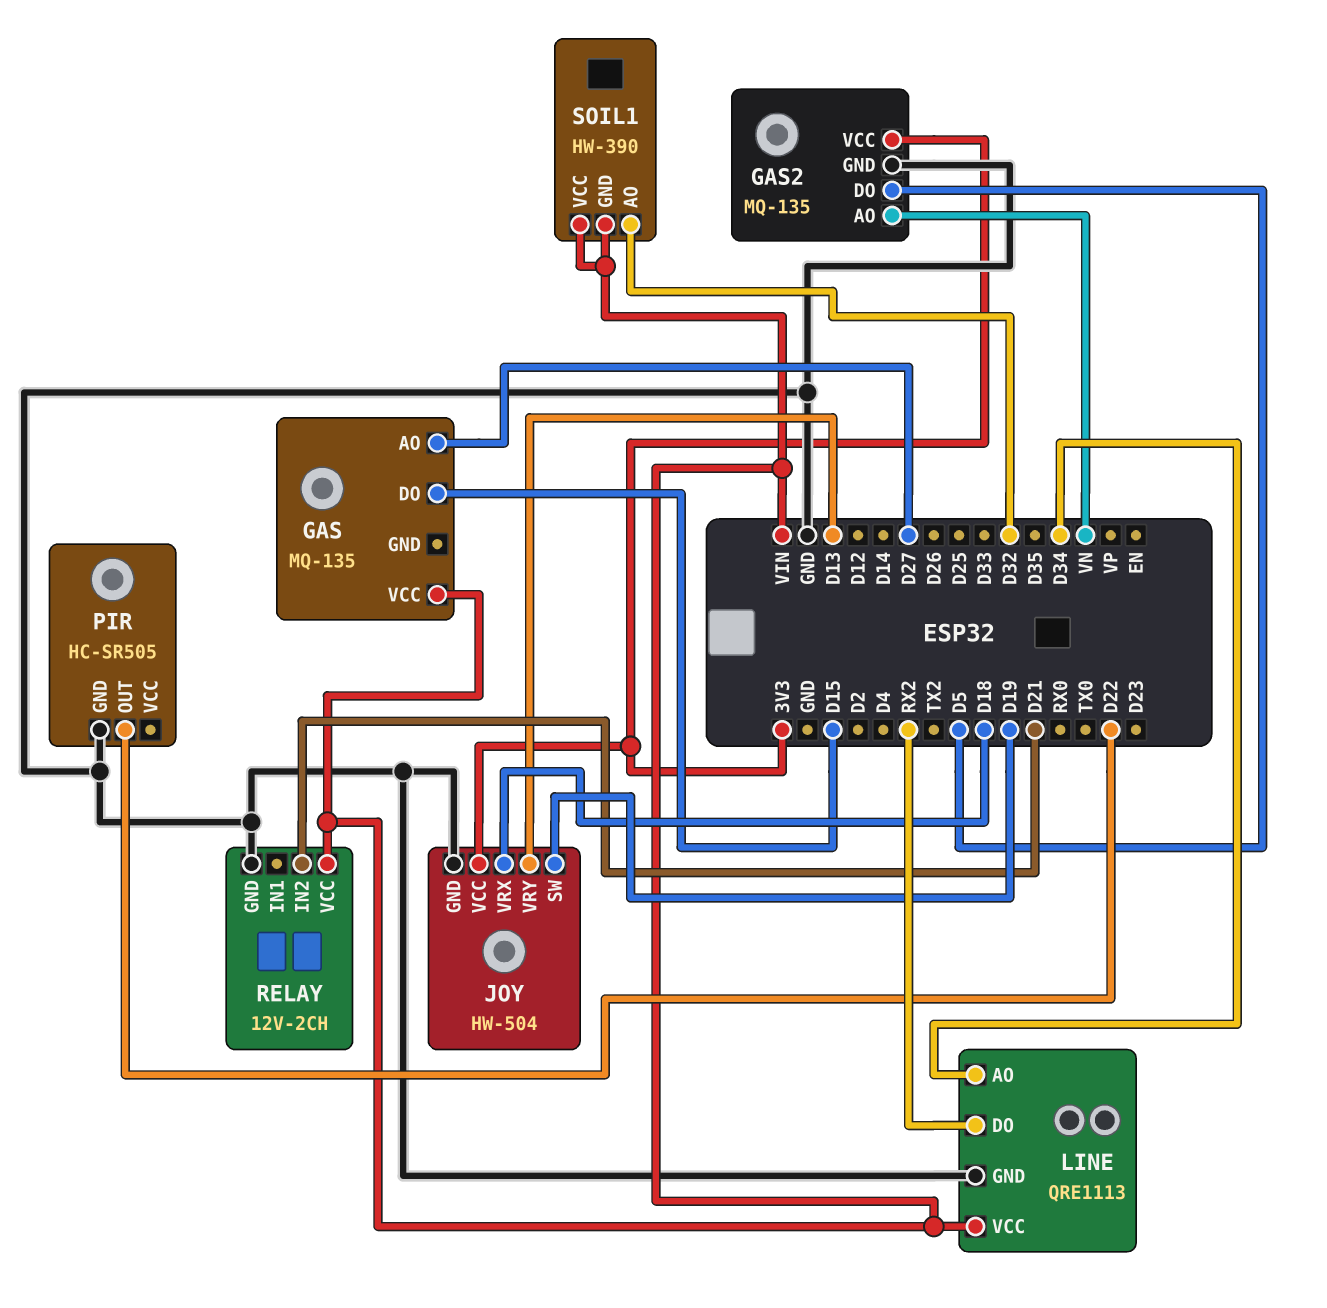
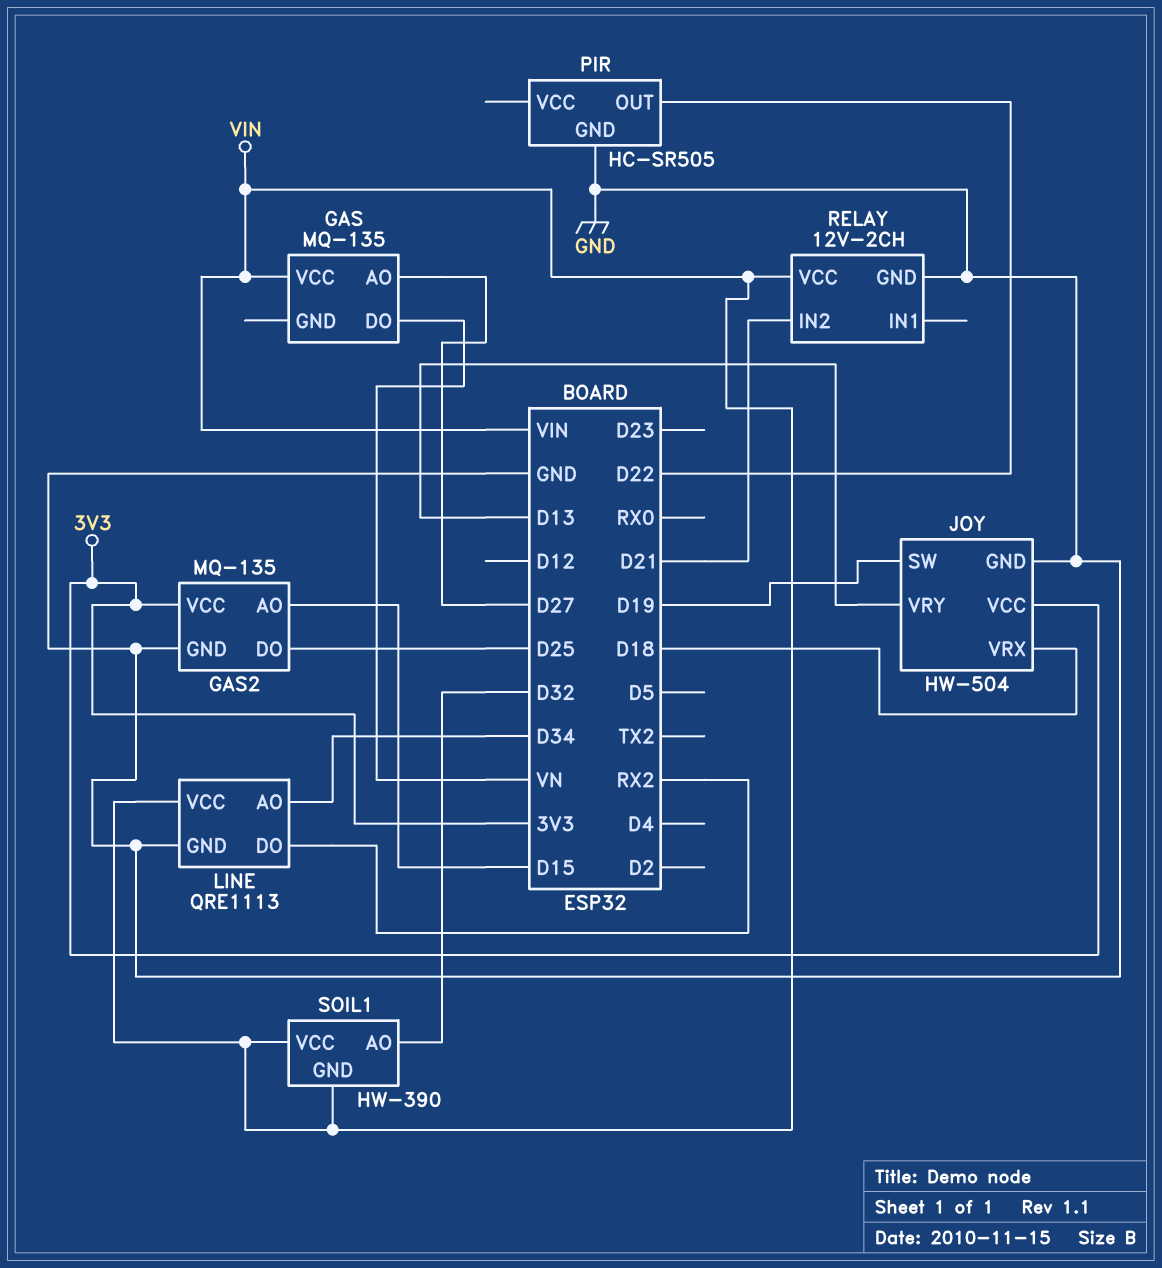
GAS pin DO: D15 -> VN
GAS2 pin AO: VN -> D15
GAS2 pin DO: D5 -> D25

